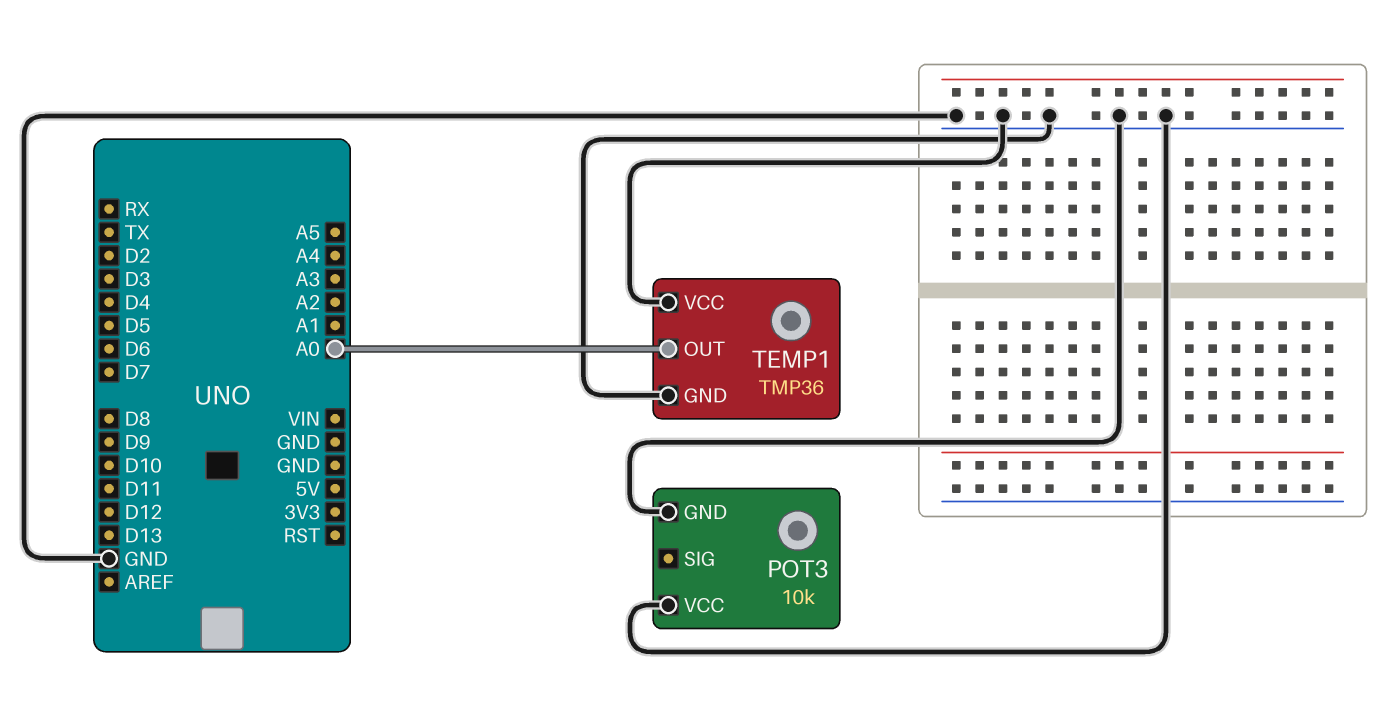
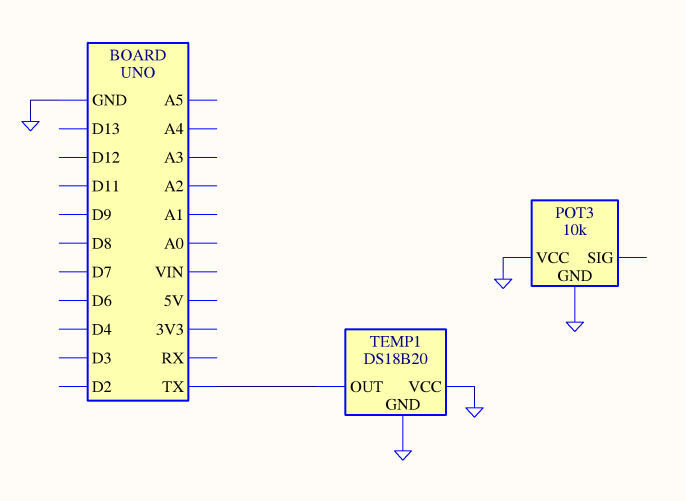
TEMP1: TMP36 -> DS18B20
TEMP1 pin OUT: A0 -> TX

